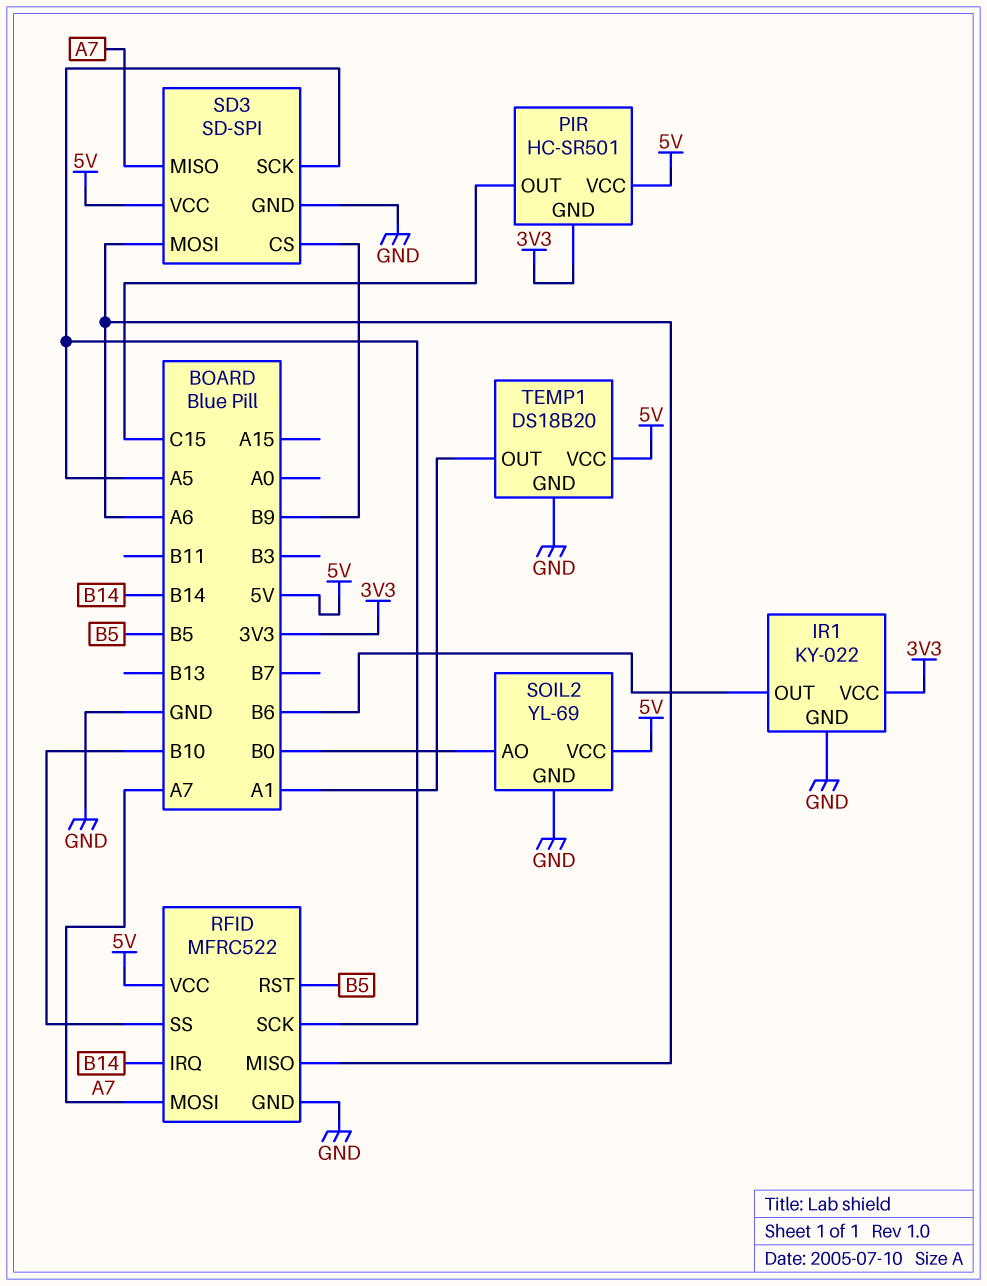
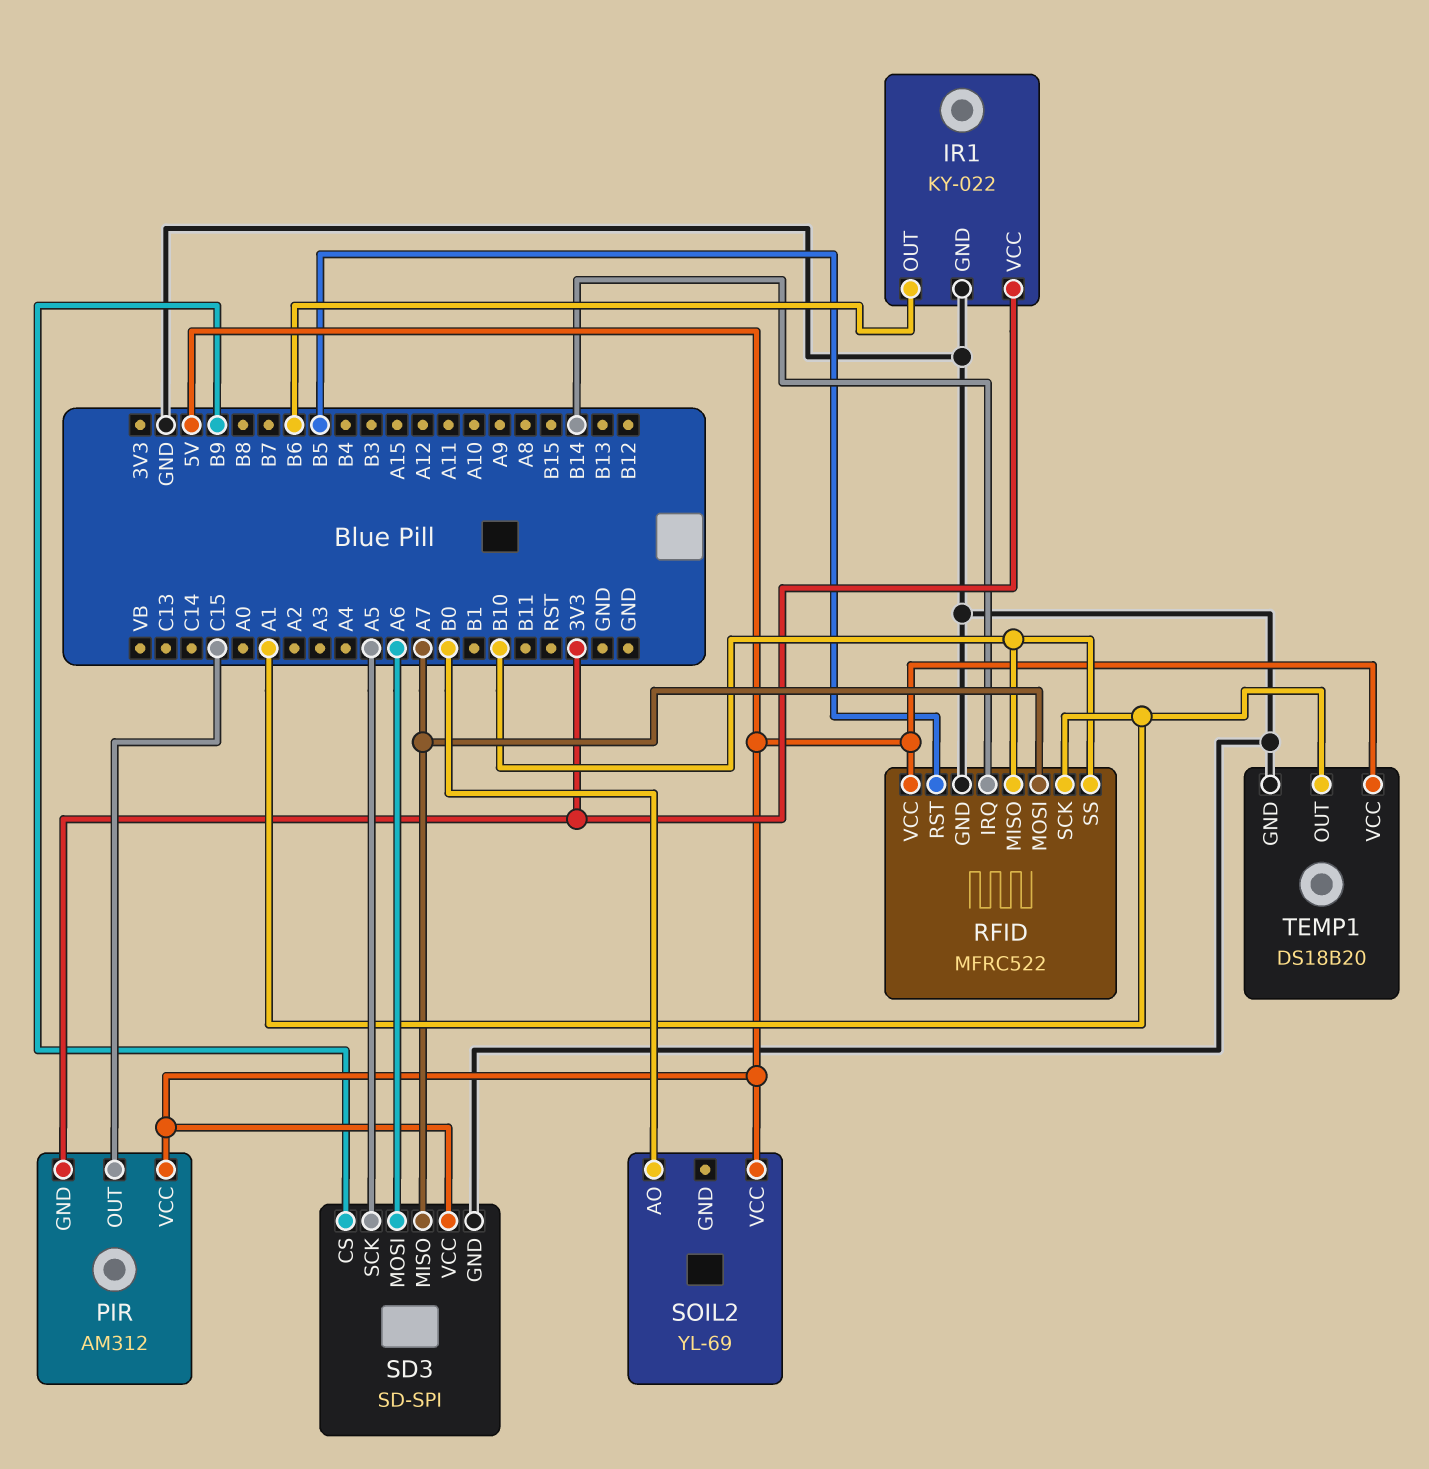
PIR: HC-SR501 -> AM312
RFID pin MISO: A6 -> B10
RFID pin SCK: A5 -> A1
SOIL2 pin GND: GND -> none

